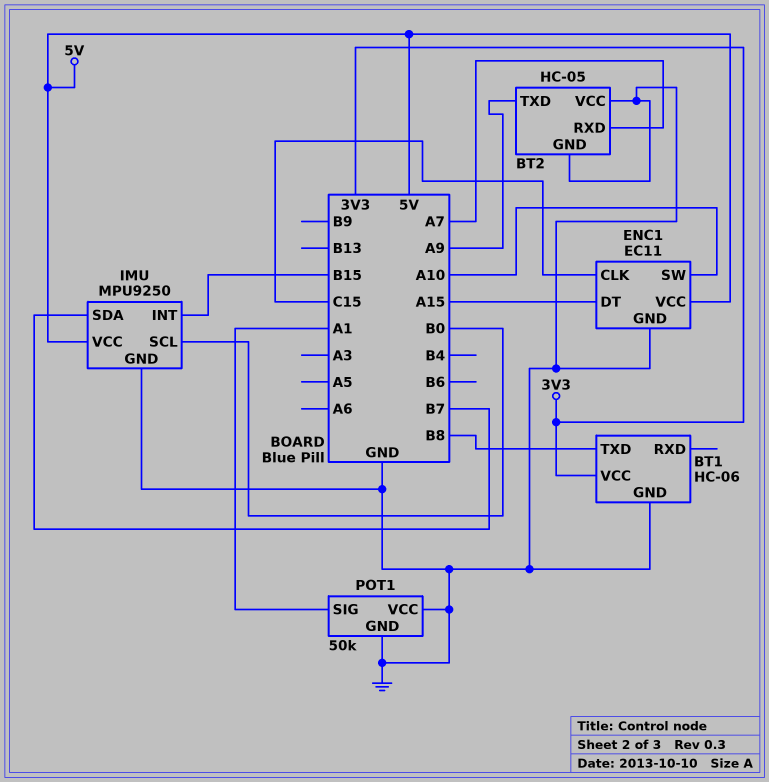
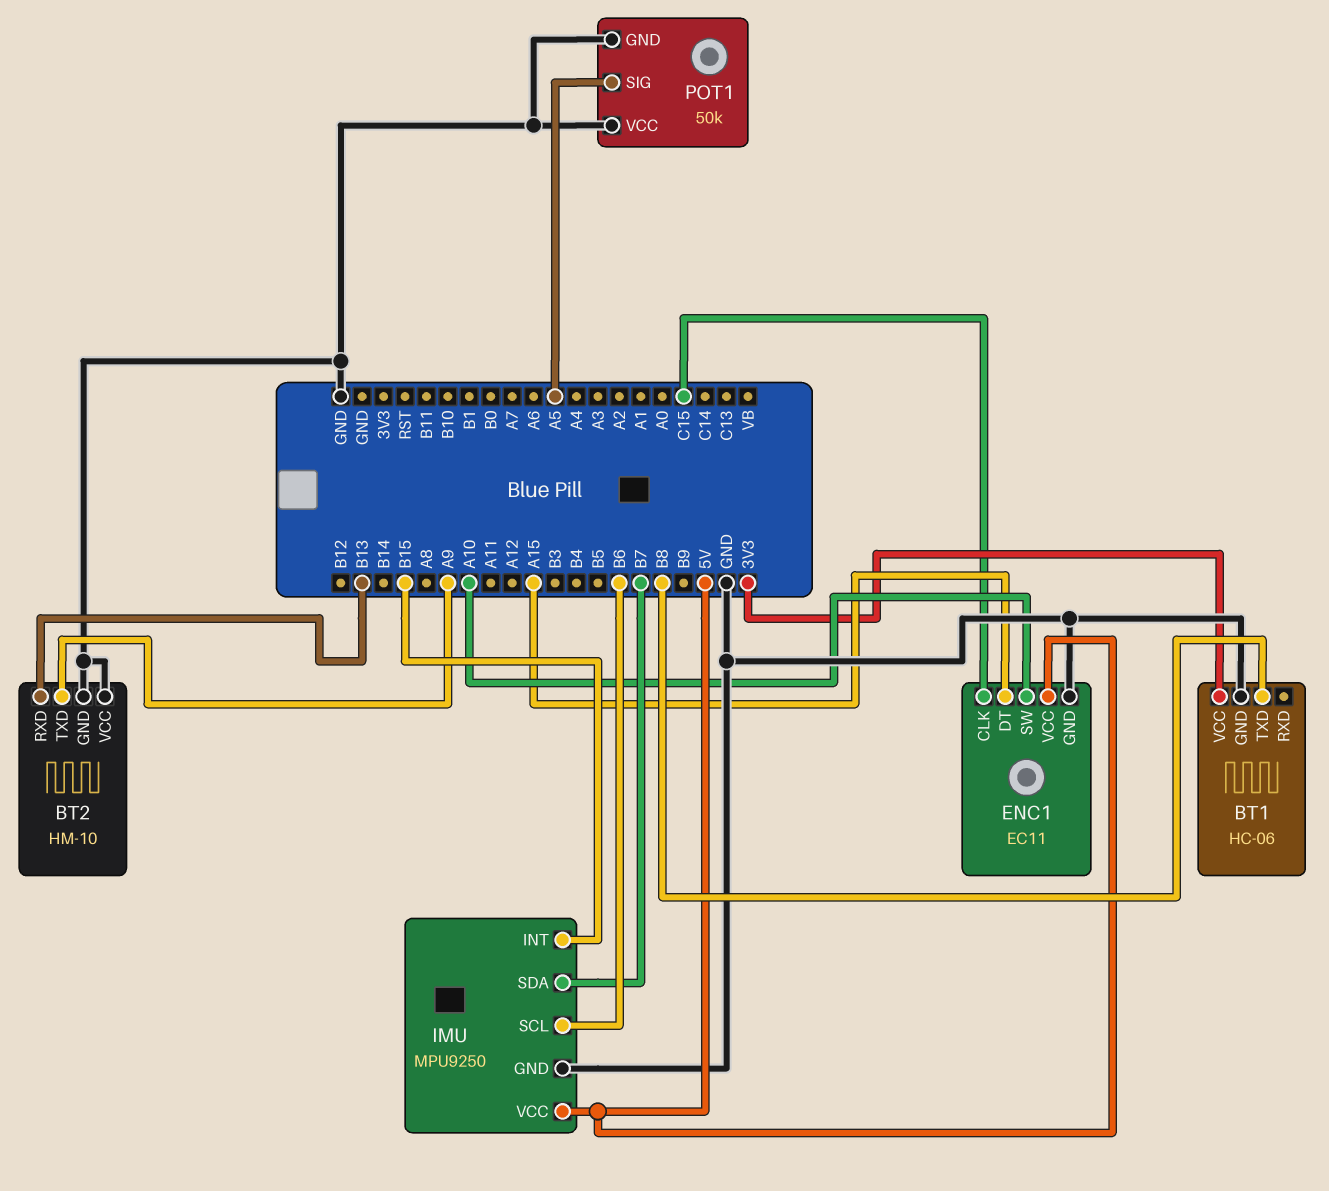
BT2: HC-05 -> HM-10
BT2 pin RXD: A7 -> B13
IMU pin SCL: B0 -> B6
POT1 pin SIG: A1 -> A5

